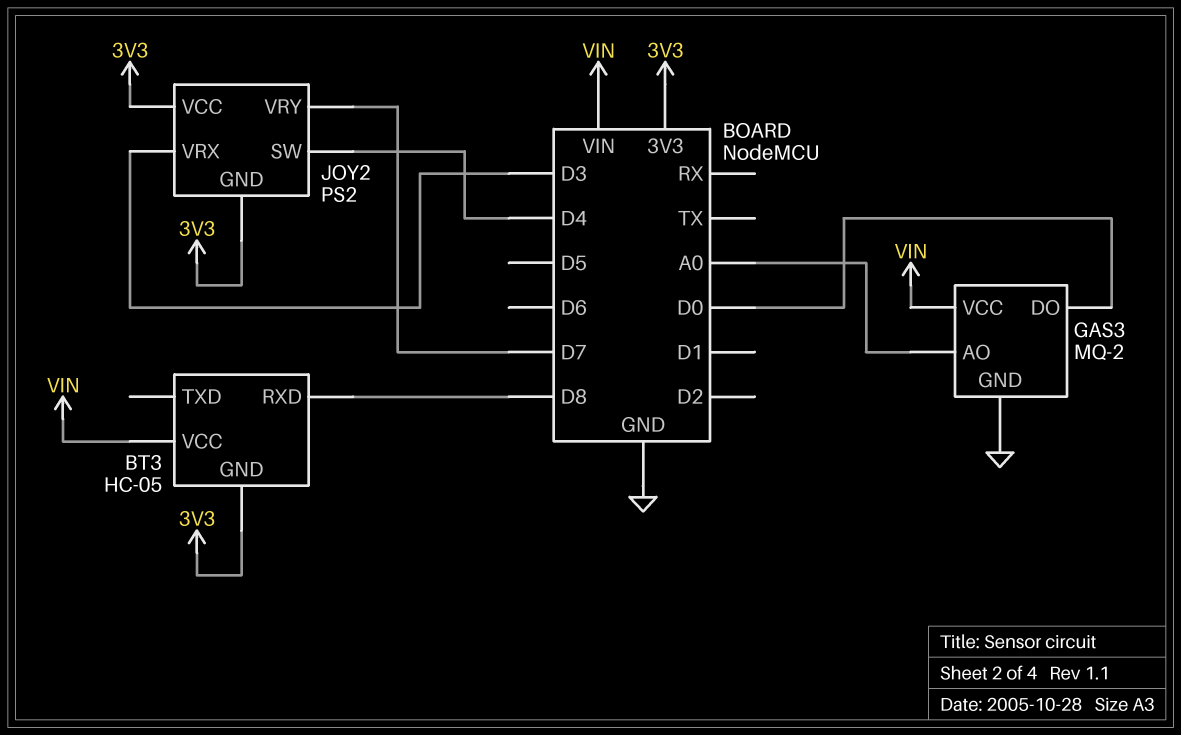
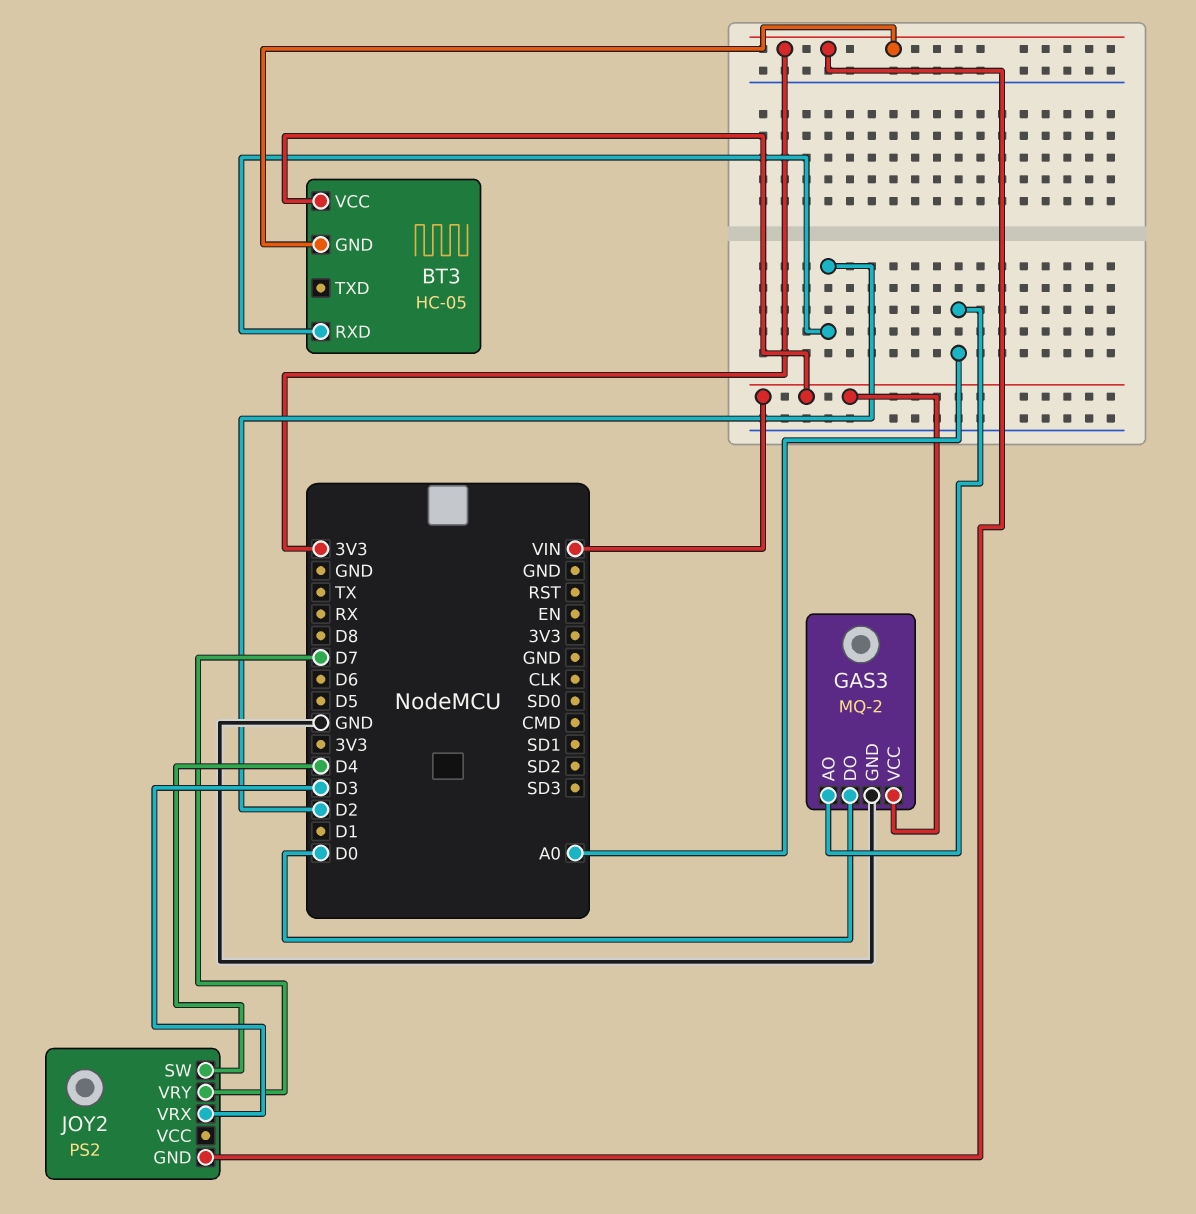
BT3 pin RXD: D8 -> D2
JOY2 pin VCC: 3V3 -> none

